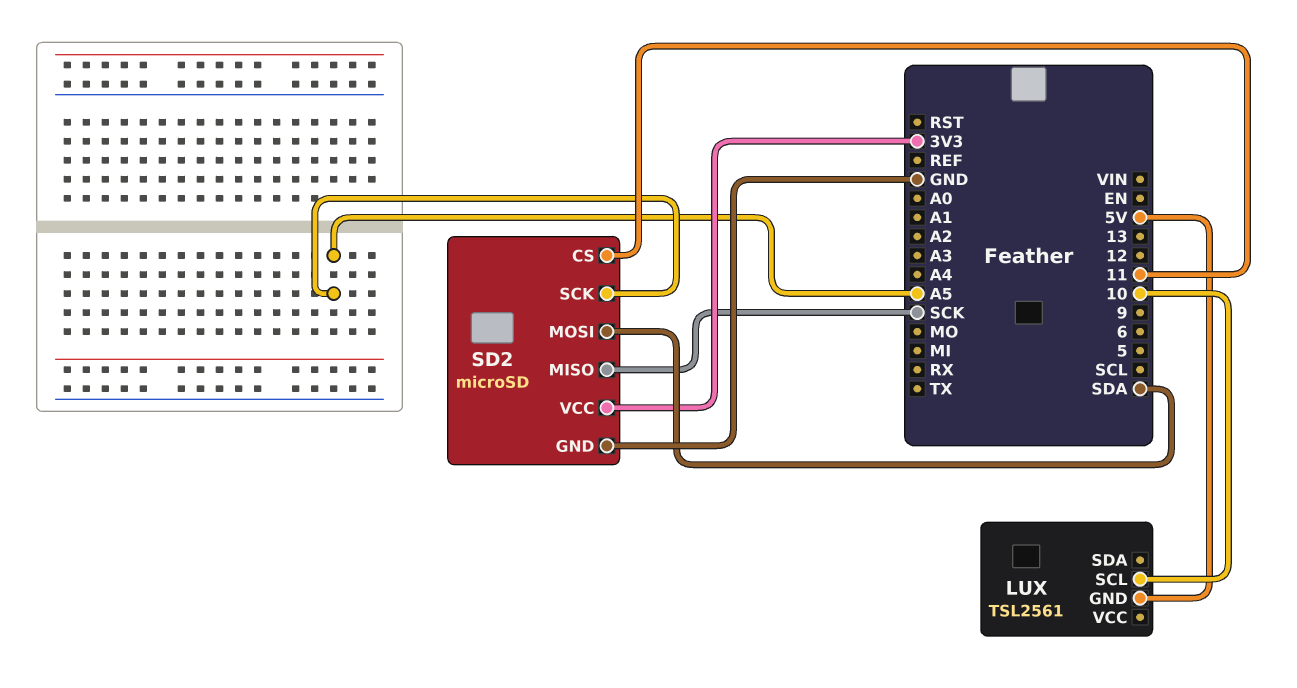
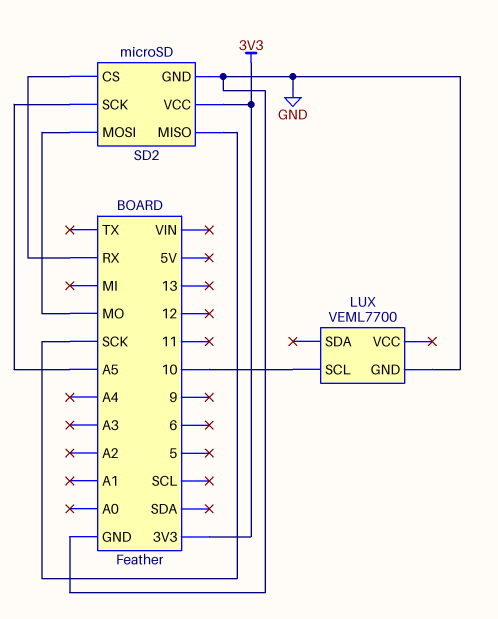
LUX: TSL2561 -> VEML7700
LUX pin GND: 5V -> GND
SD2 pin CS: 11 -> RX
SD2 pin MOSI: SDA -> MO

